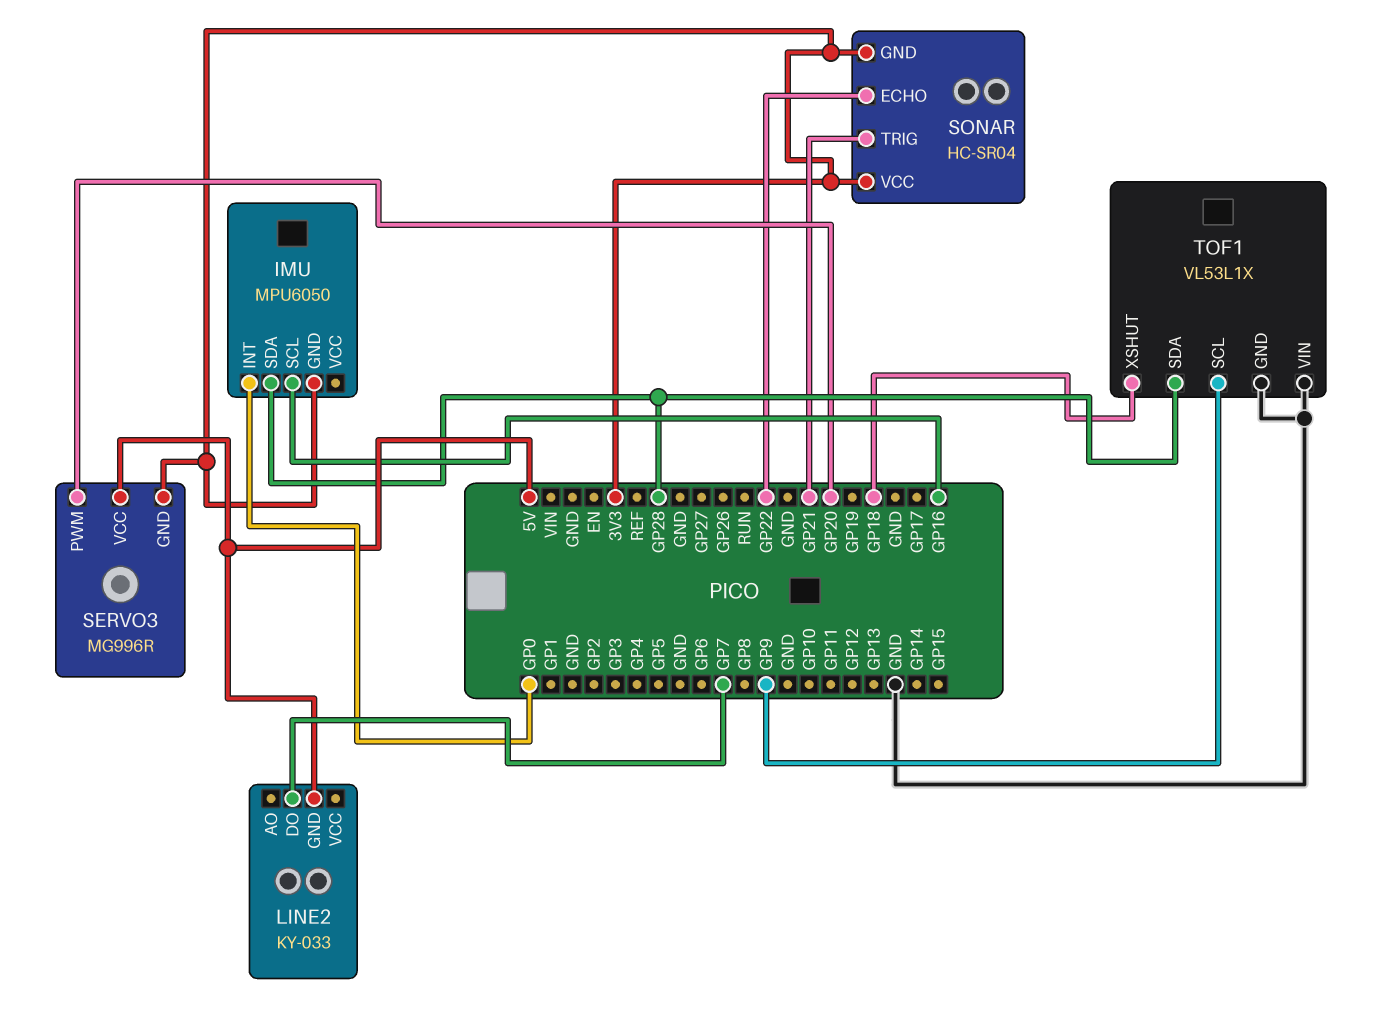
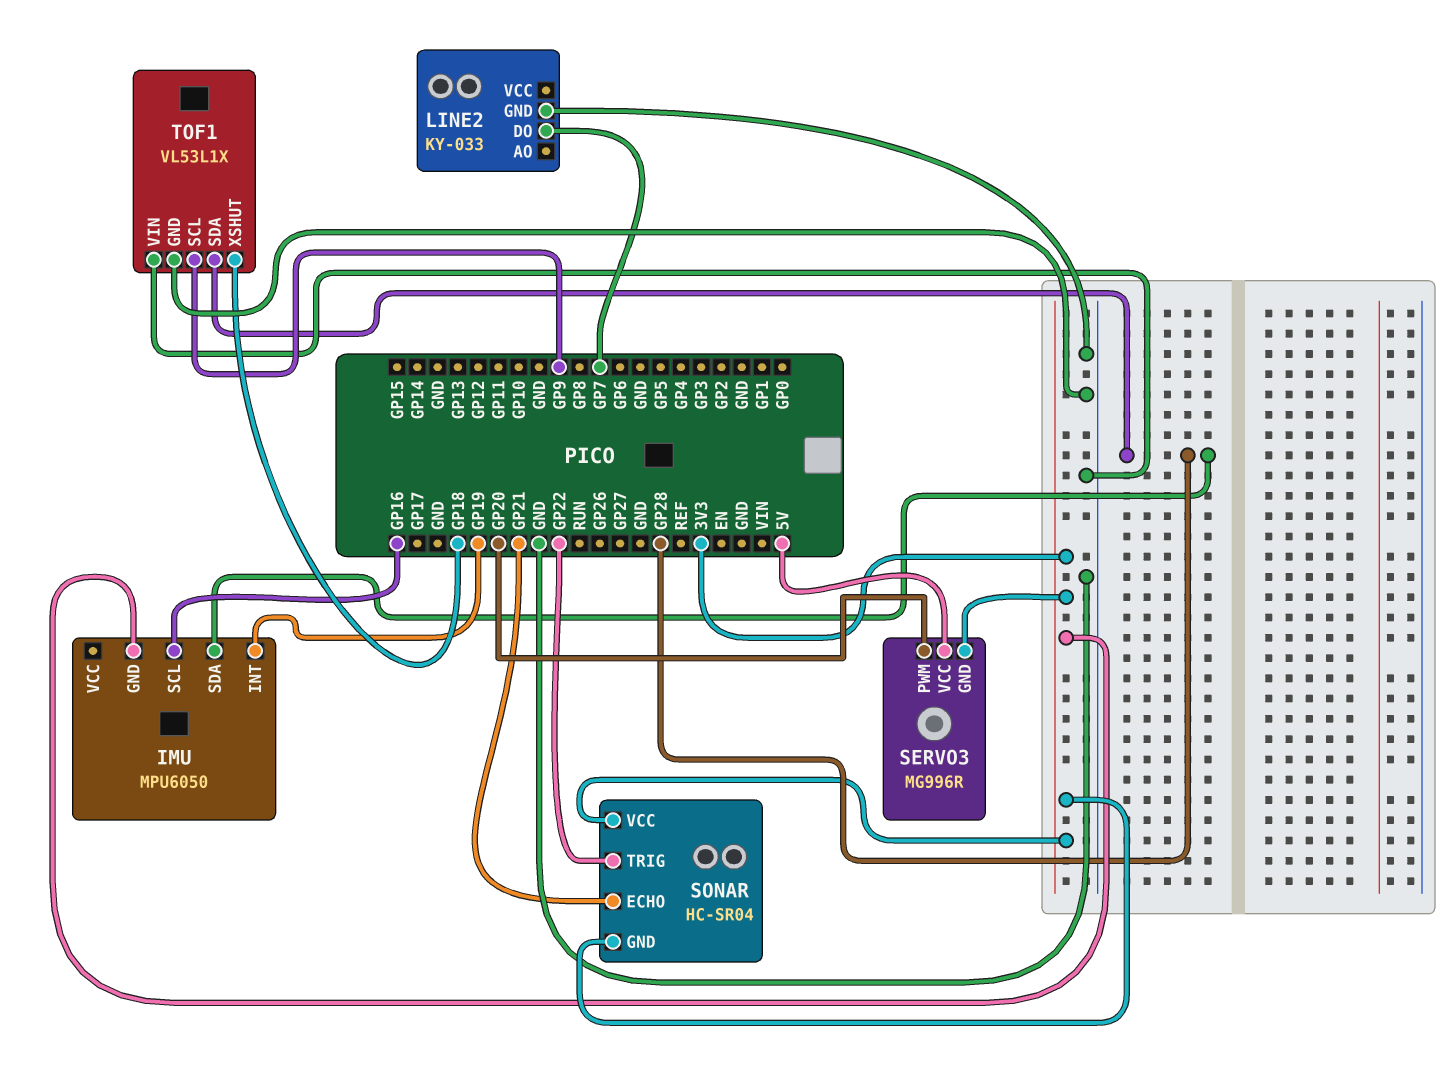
IMU pin INT: GP0 -> GP19
LINE2 pin GND: 5V -> GND
SONAR pin ECHO: GP22 -> GP21
SONAR pin TRIG: GP21 -> GP22

